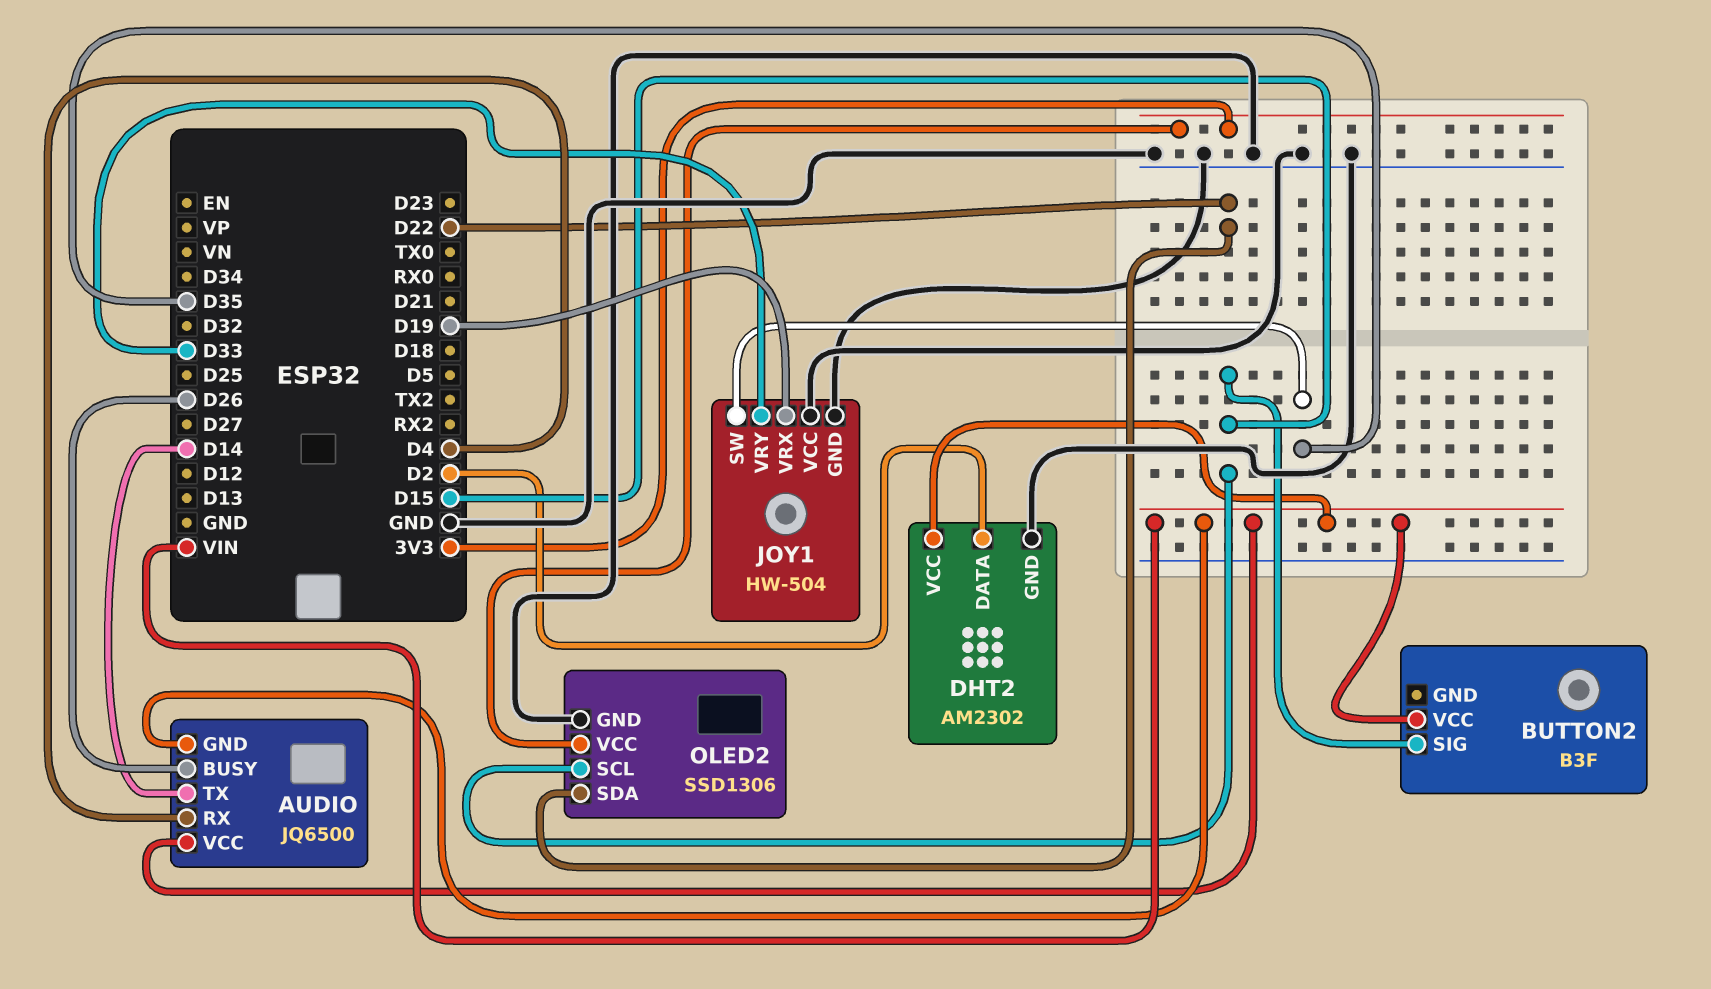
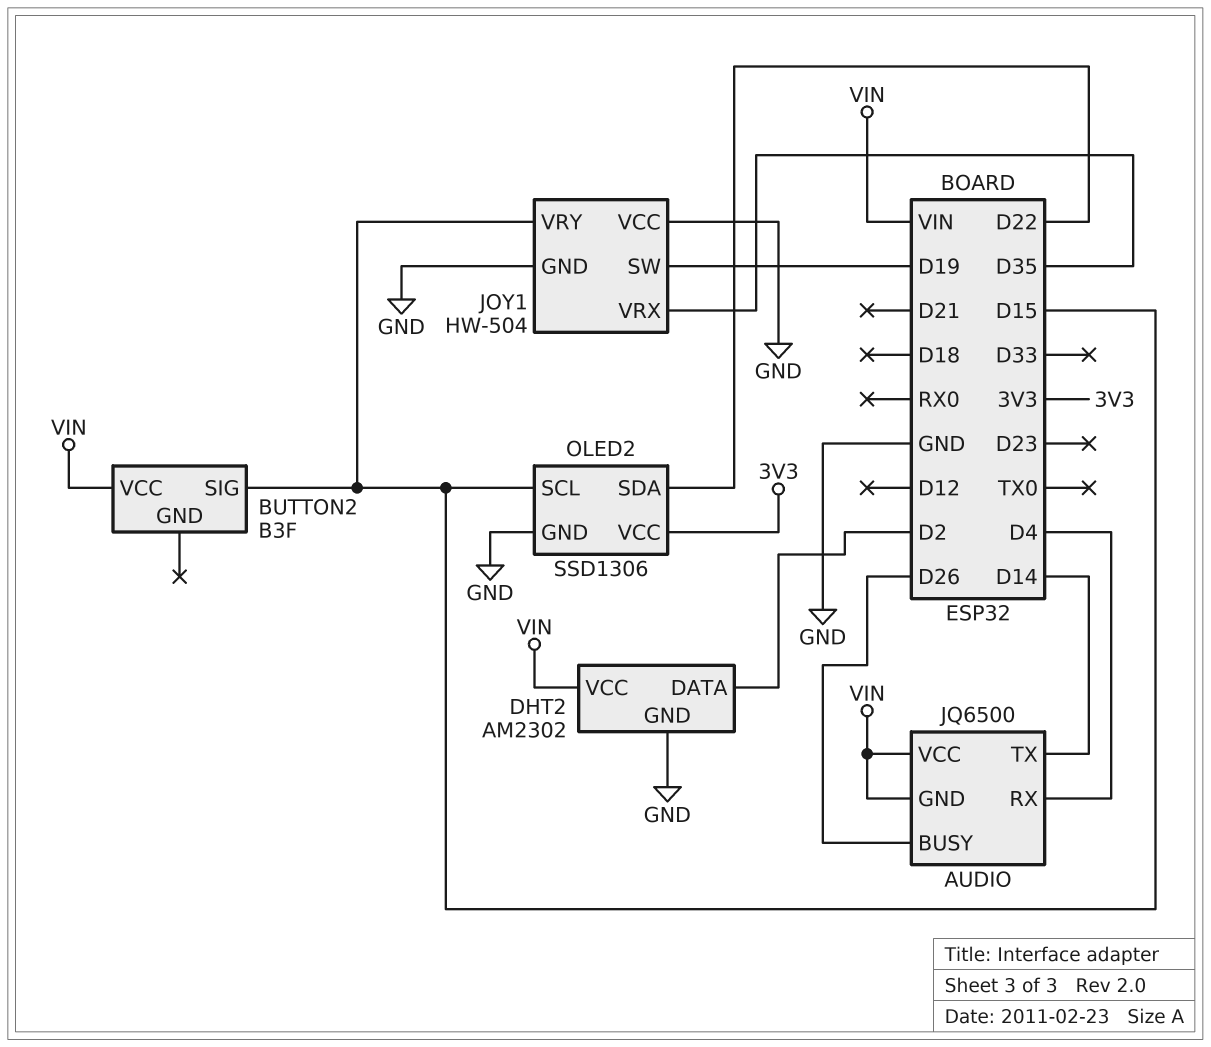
JOY1 pin SW: D35 -> D19
JOY1 pin VRX: D19 -> D35
JOY1 pin VRY: D33 -> D15

